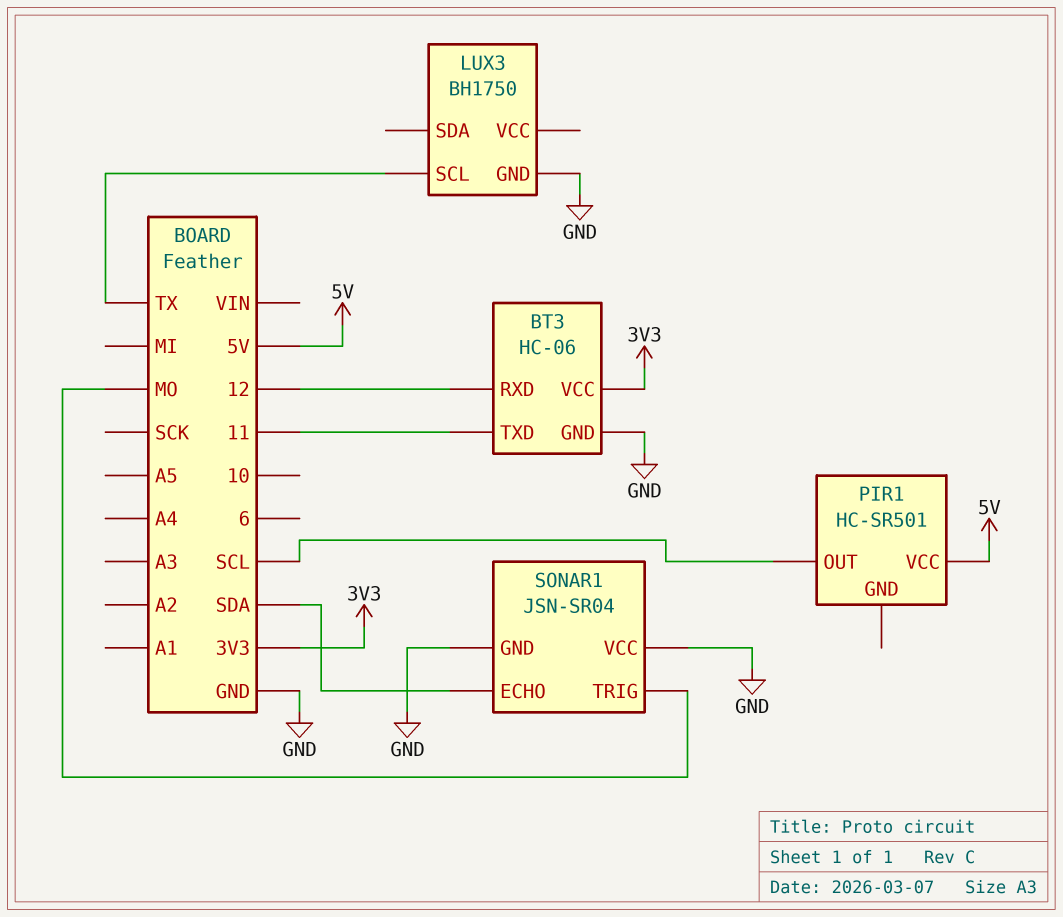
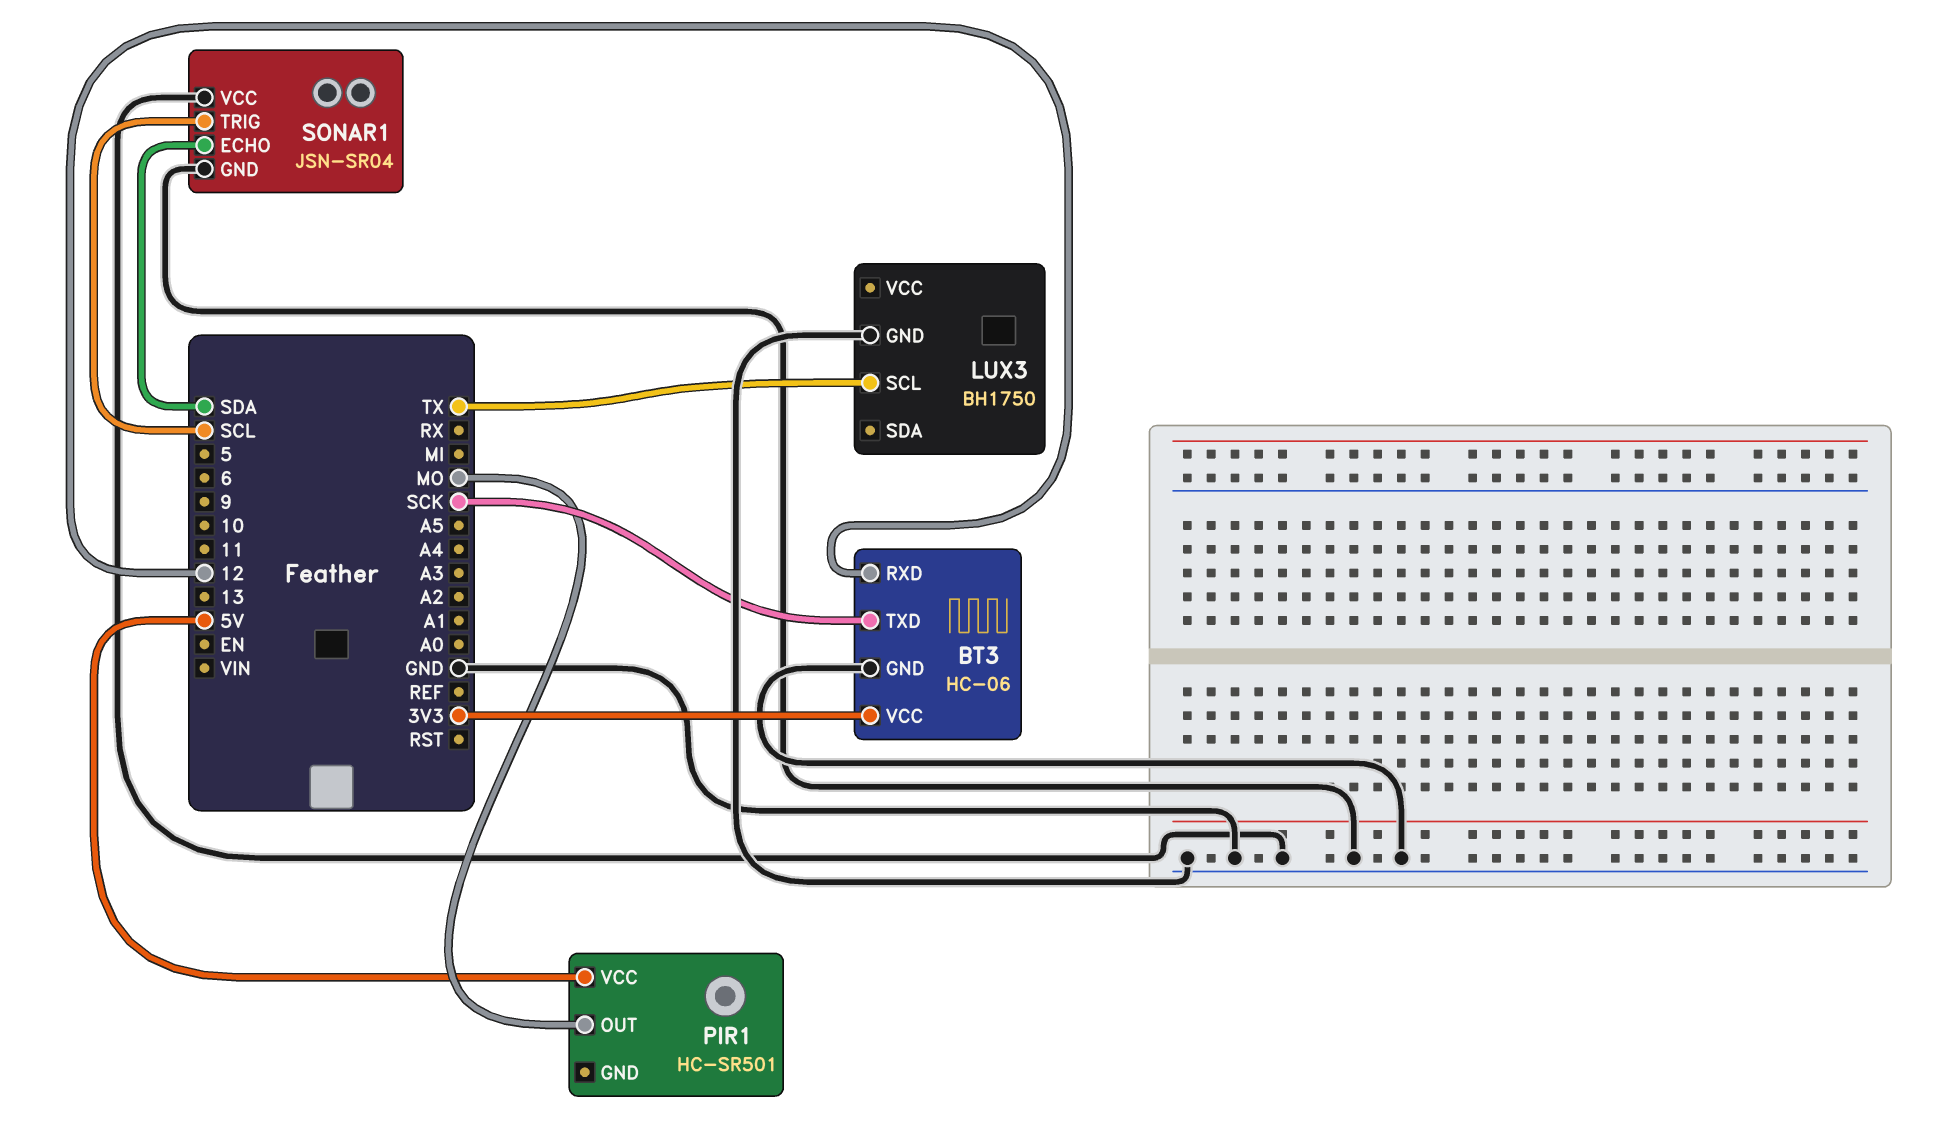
BT3 pin TXD: 11 -> SCK
PIR1 pin OUT: SCL -> MO
SONAR1 pin TRIG: MO -> SCL

